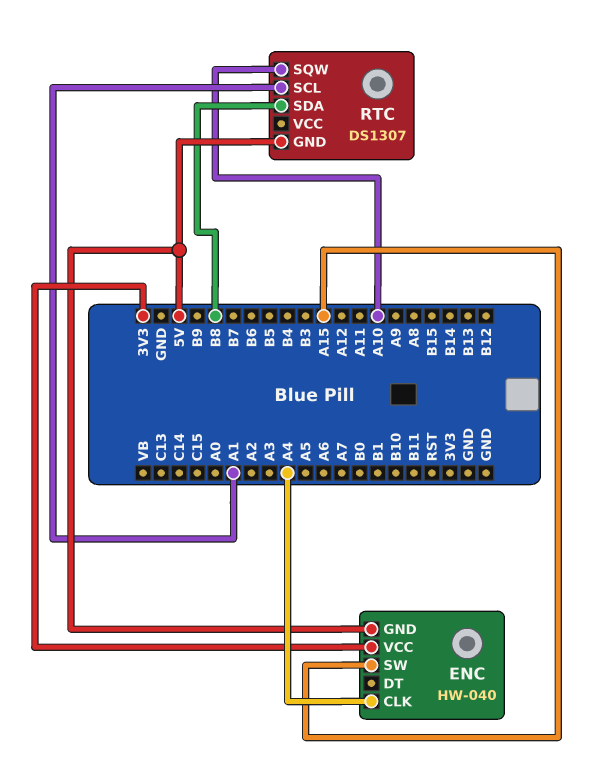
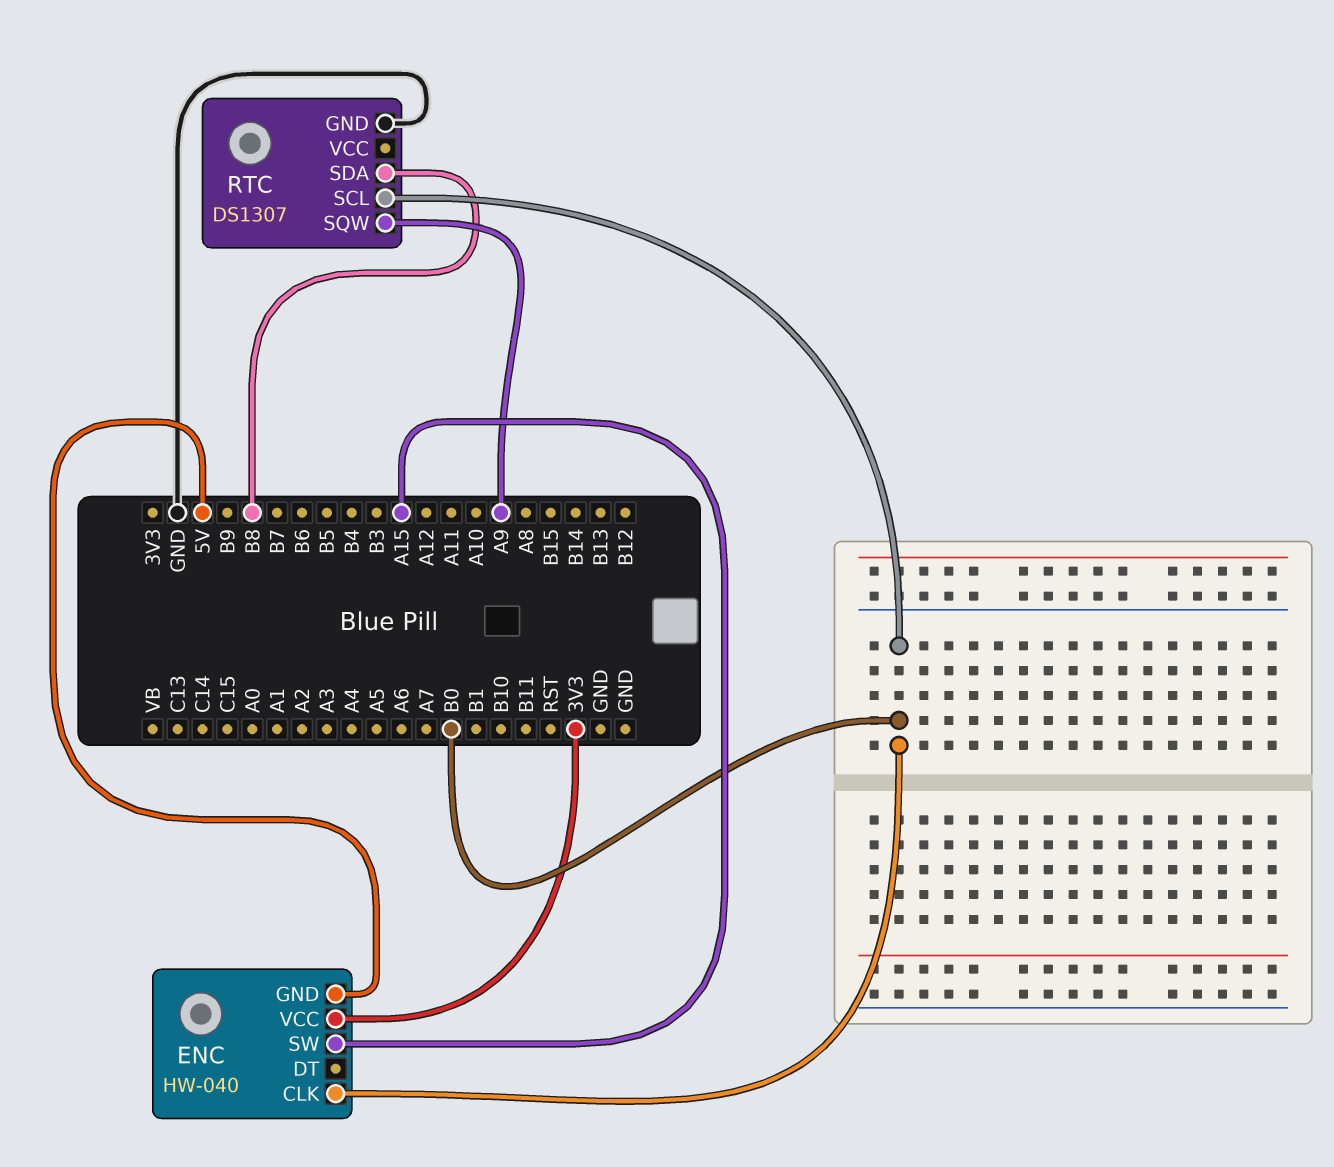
ENC pin CLK: A4 -> B0
RTC pin GND: 5V -> GND
RTC pin SCL: A1 -> B0
RTC pin SQW: A10 -> A9

